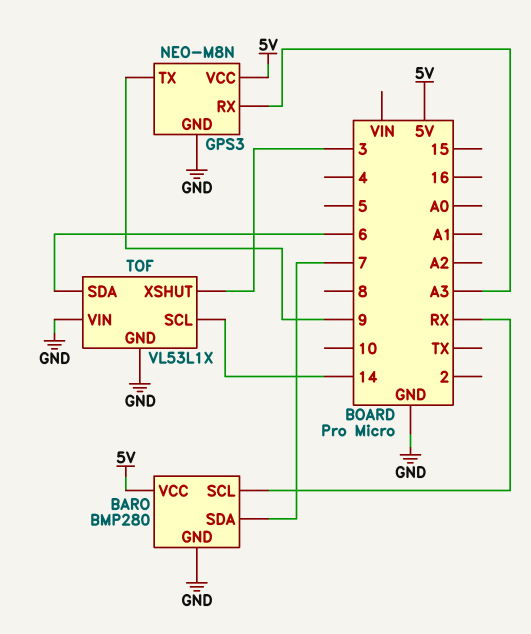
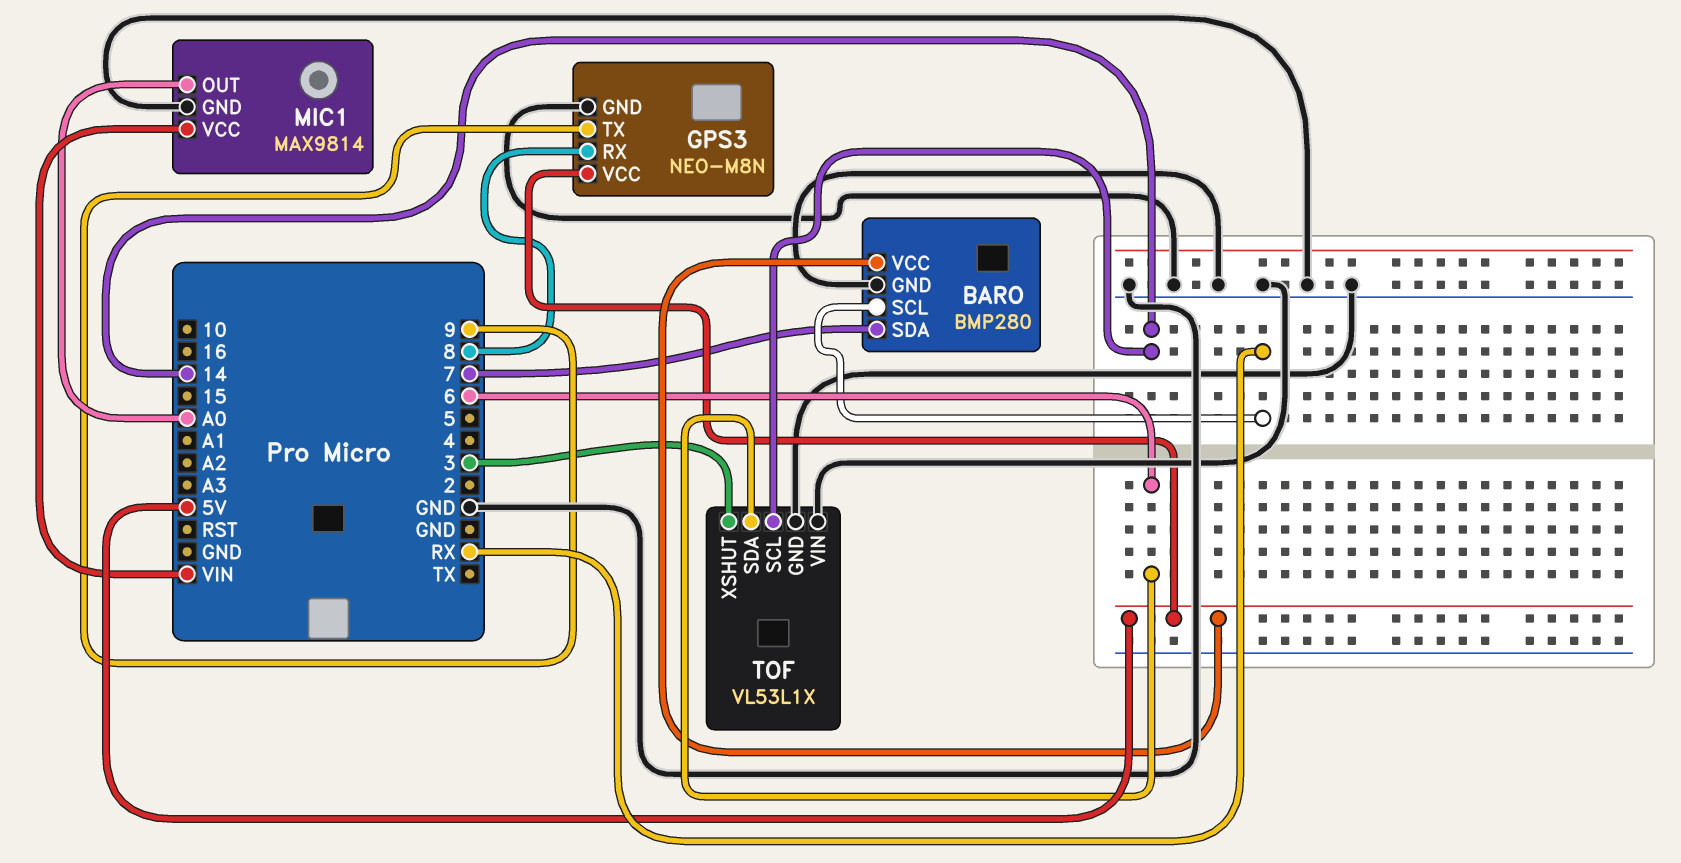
GPS3 pin RX: A3 -> 8
MIC1: none -> MAX9814
MIC1 pin GND: none -> GND
MIC1 pin OUT: none -> A0
MIC1 pin VCC: none -> VIN

